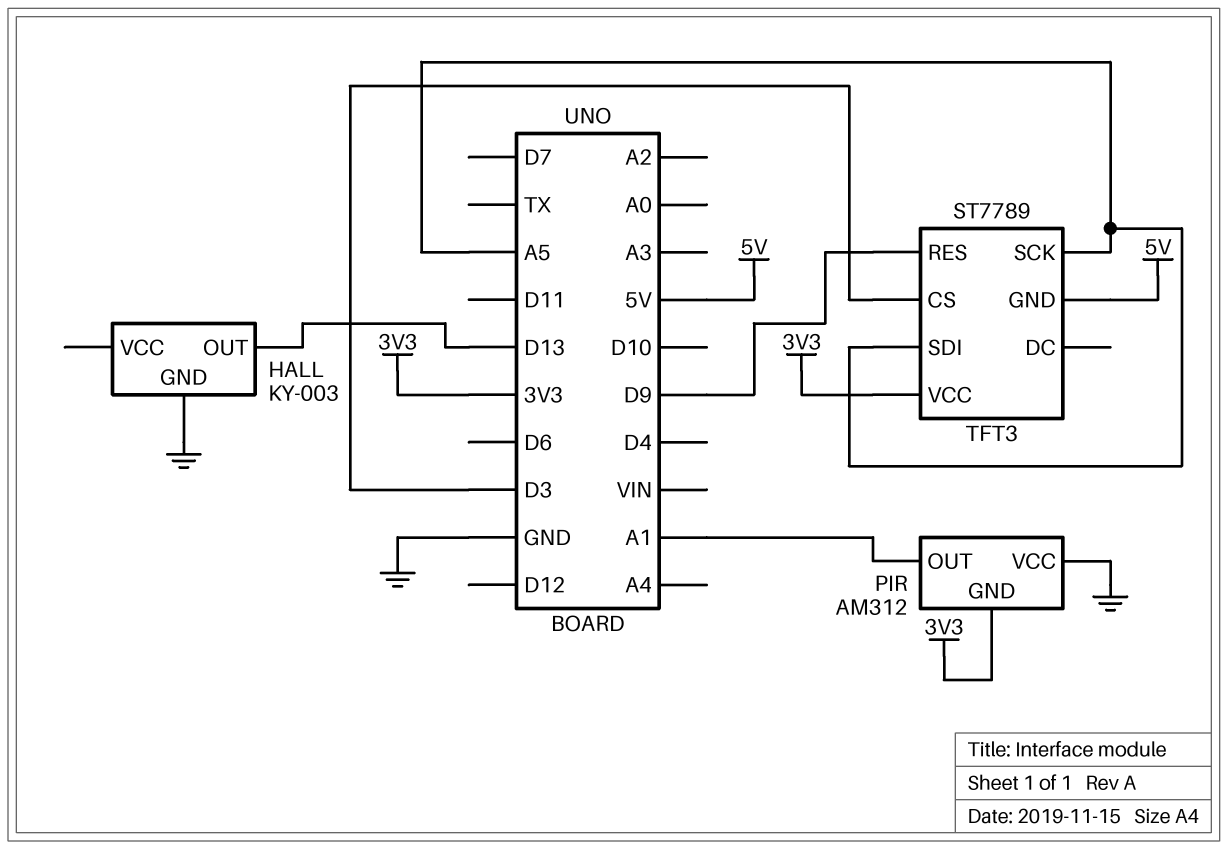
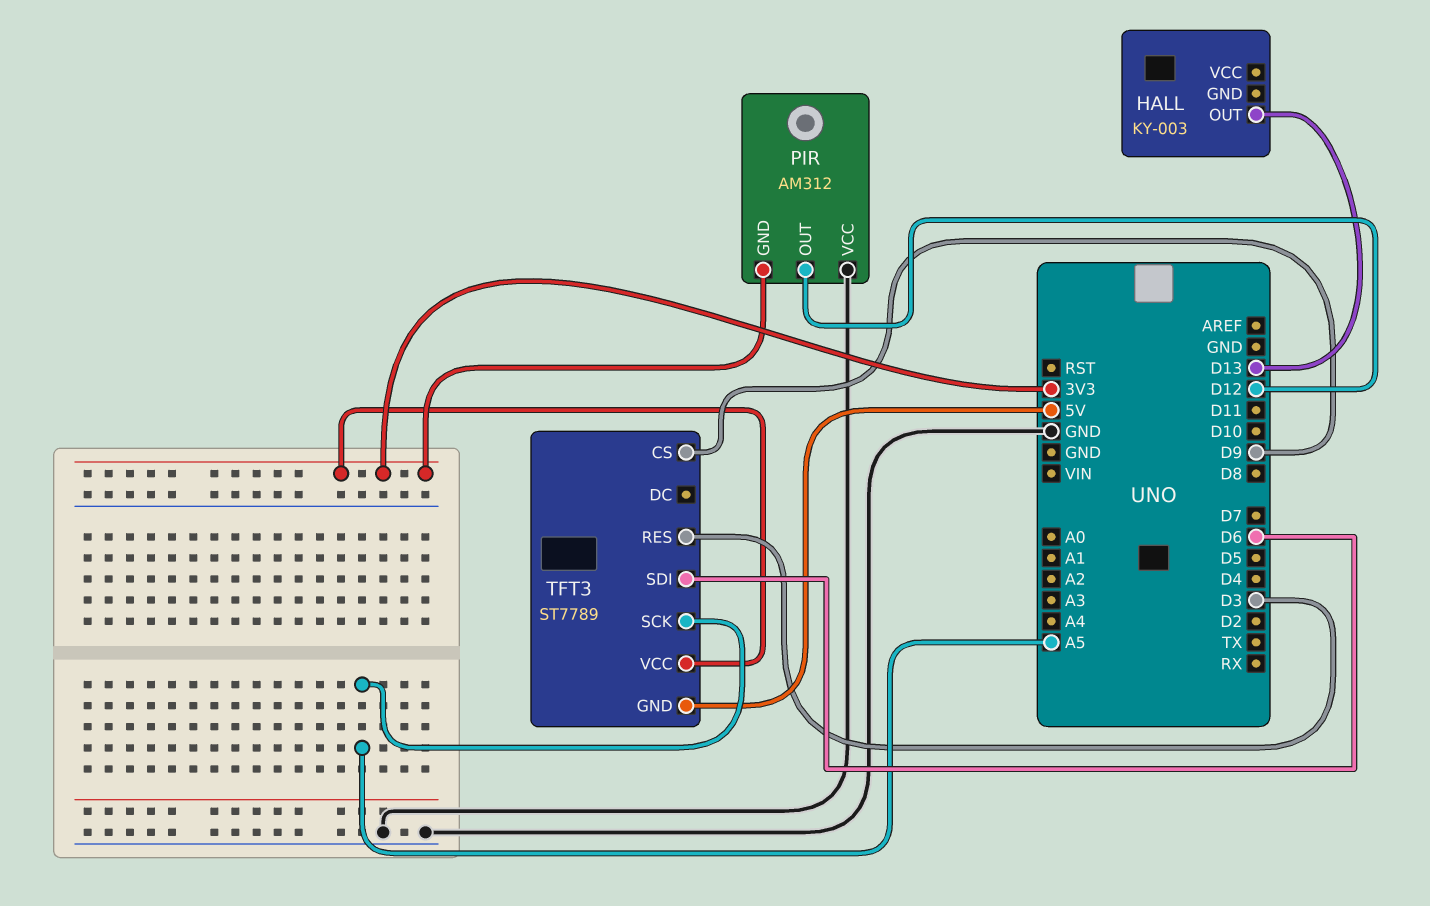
HALL pin GND: GND -> none
PIR pin OUT: A1 -> D12
TFT3 pin CS: D3 -> D9
TFT3 pin RES: D9 -> D3
TFT3 pin SDI: A5 -> D6

